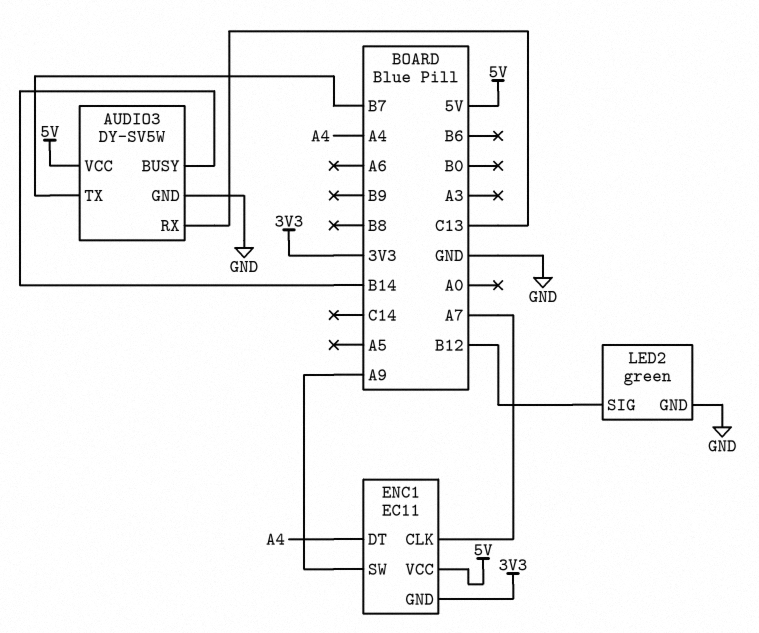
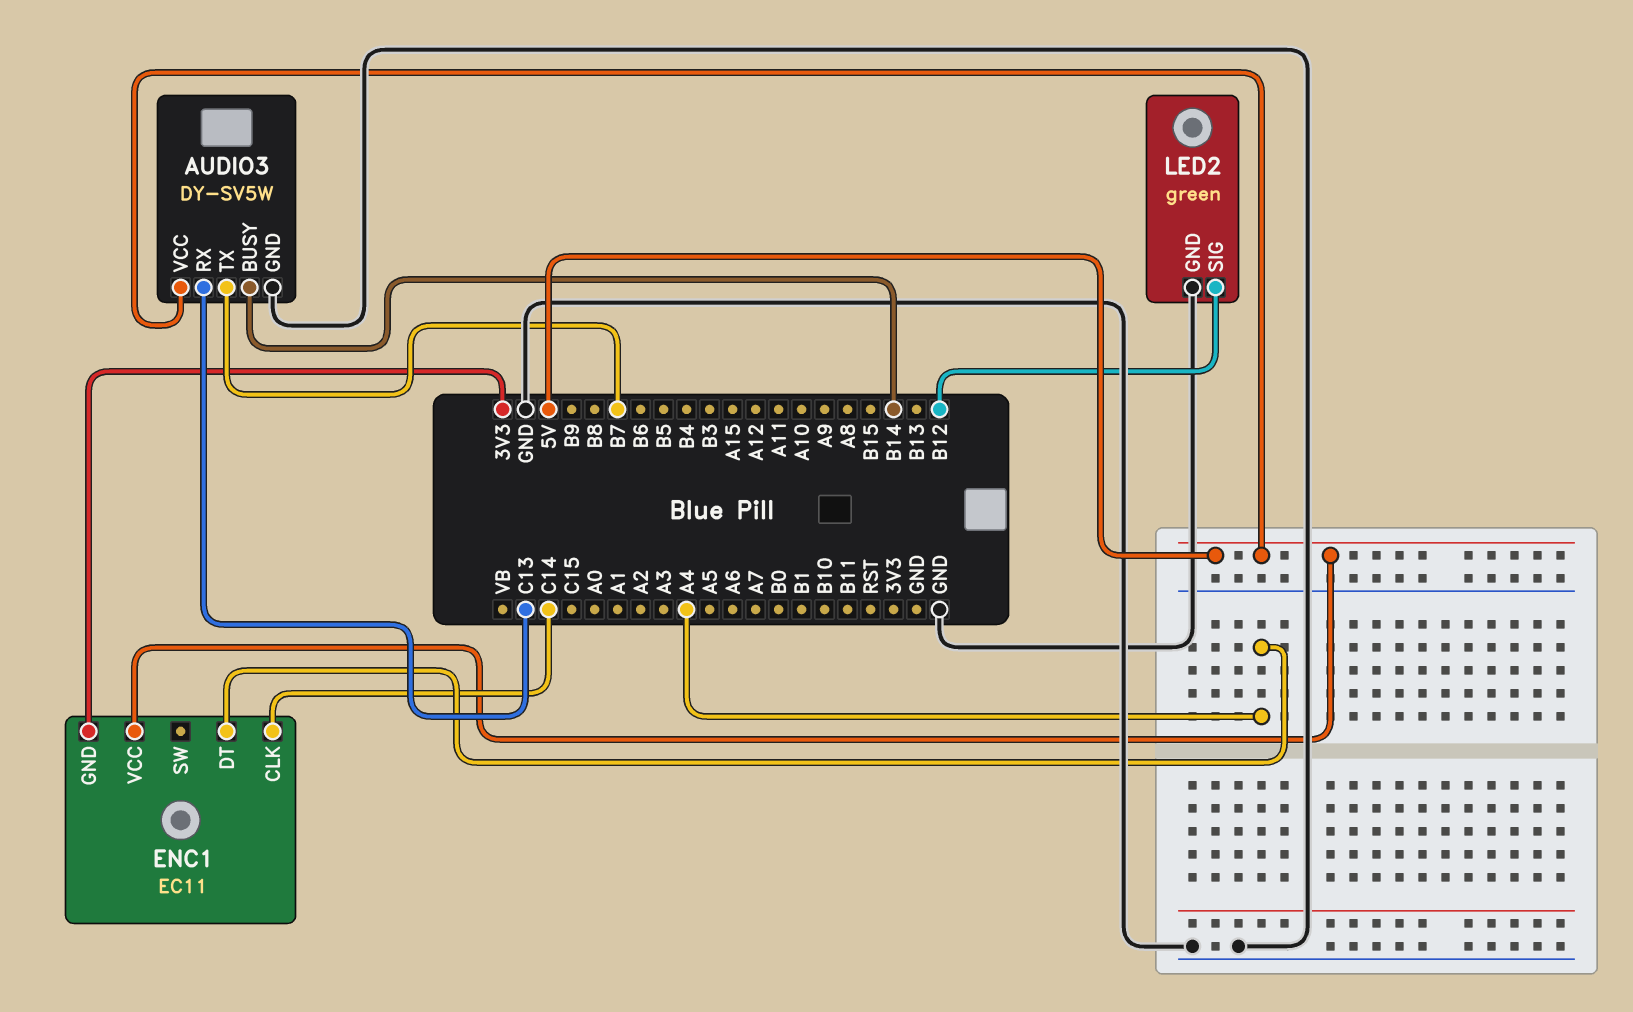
ENC1 pin CLK: A7 -> C14
ENC1 pin SW: A9 -> none

